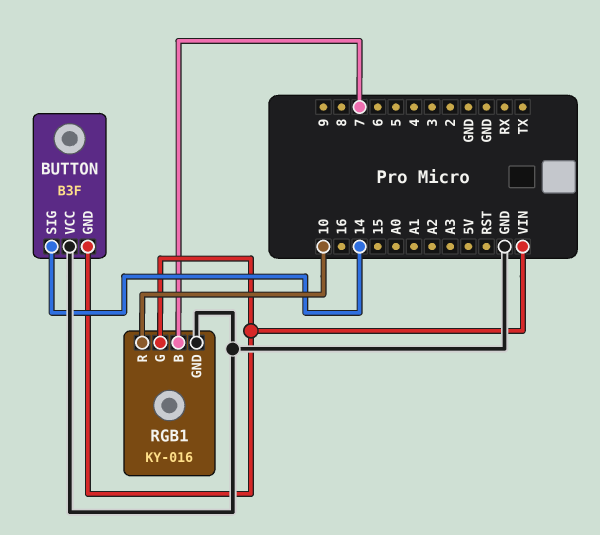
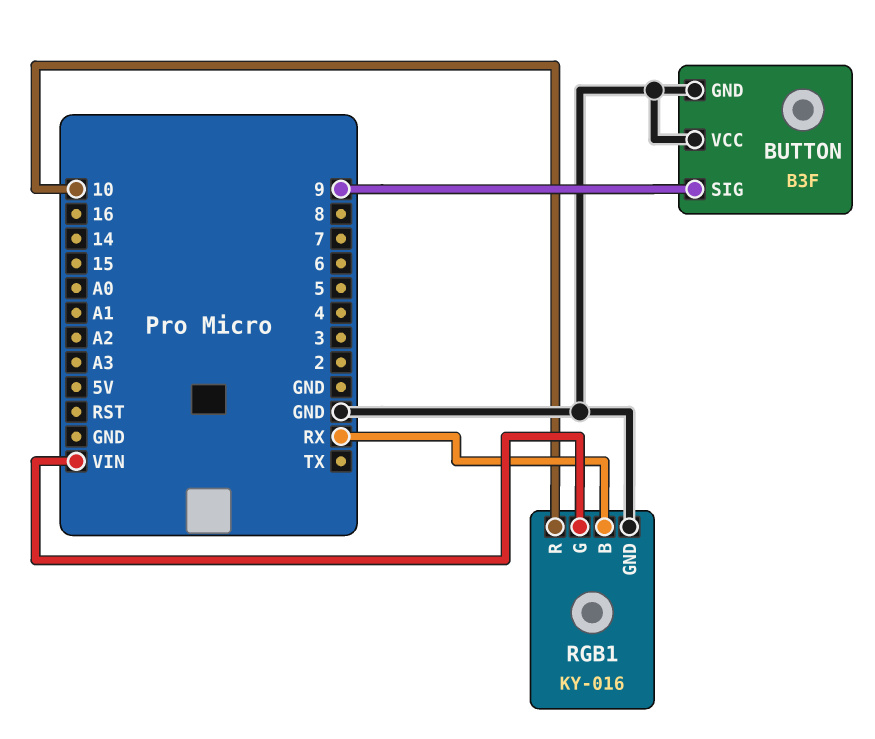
BUTTON pin GND: VIN -> GND
BUTTON pin SIG: 14 -> 9
RGB1 pin B: 7 -> RX

